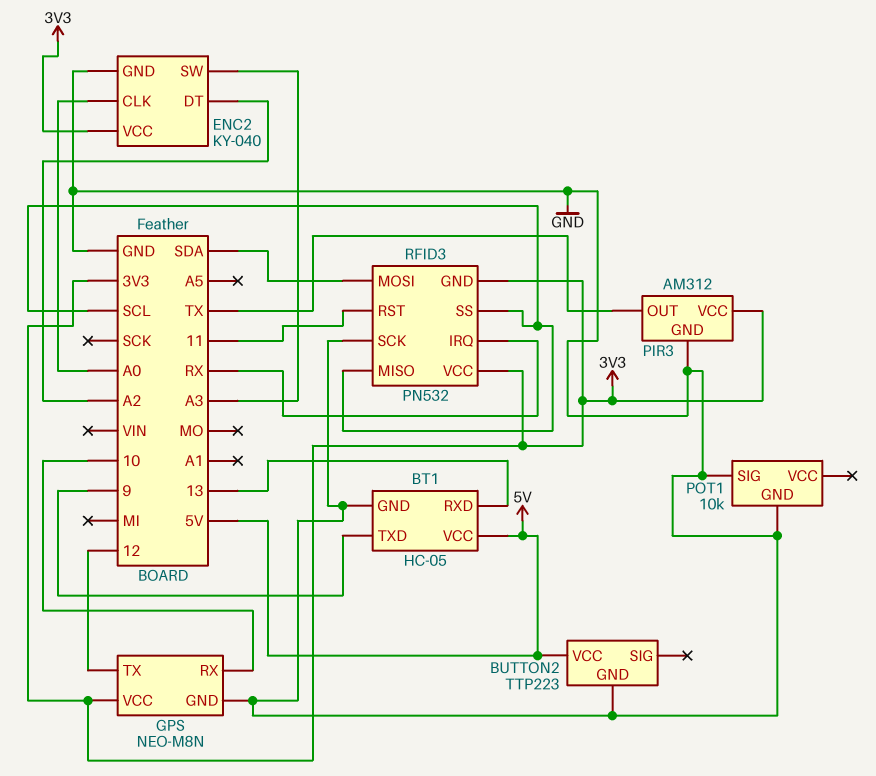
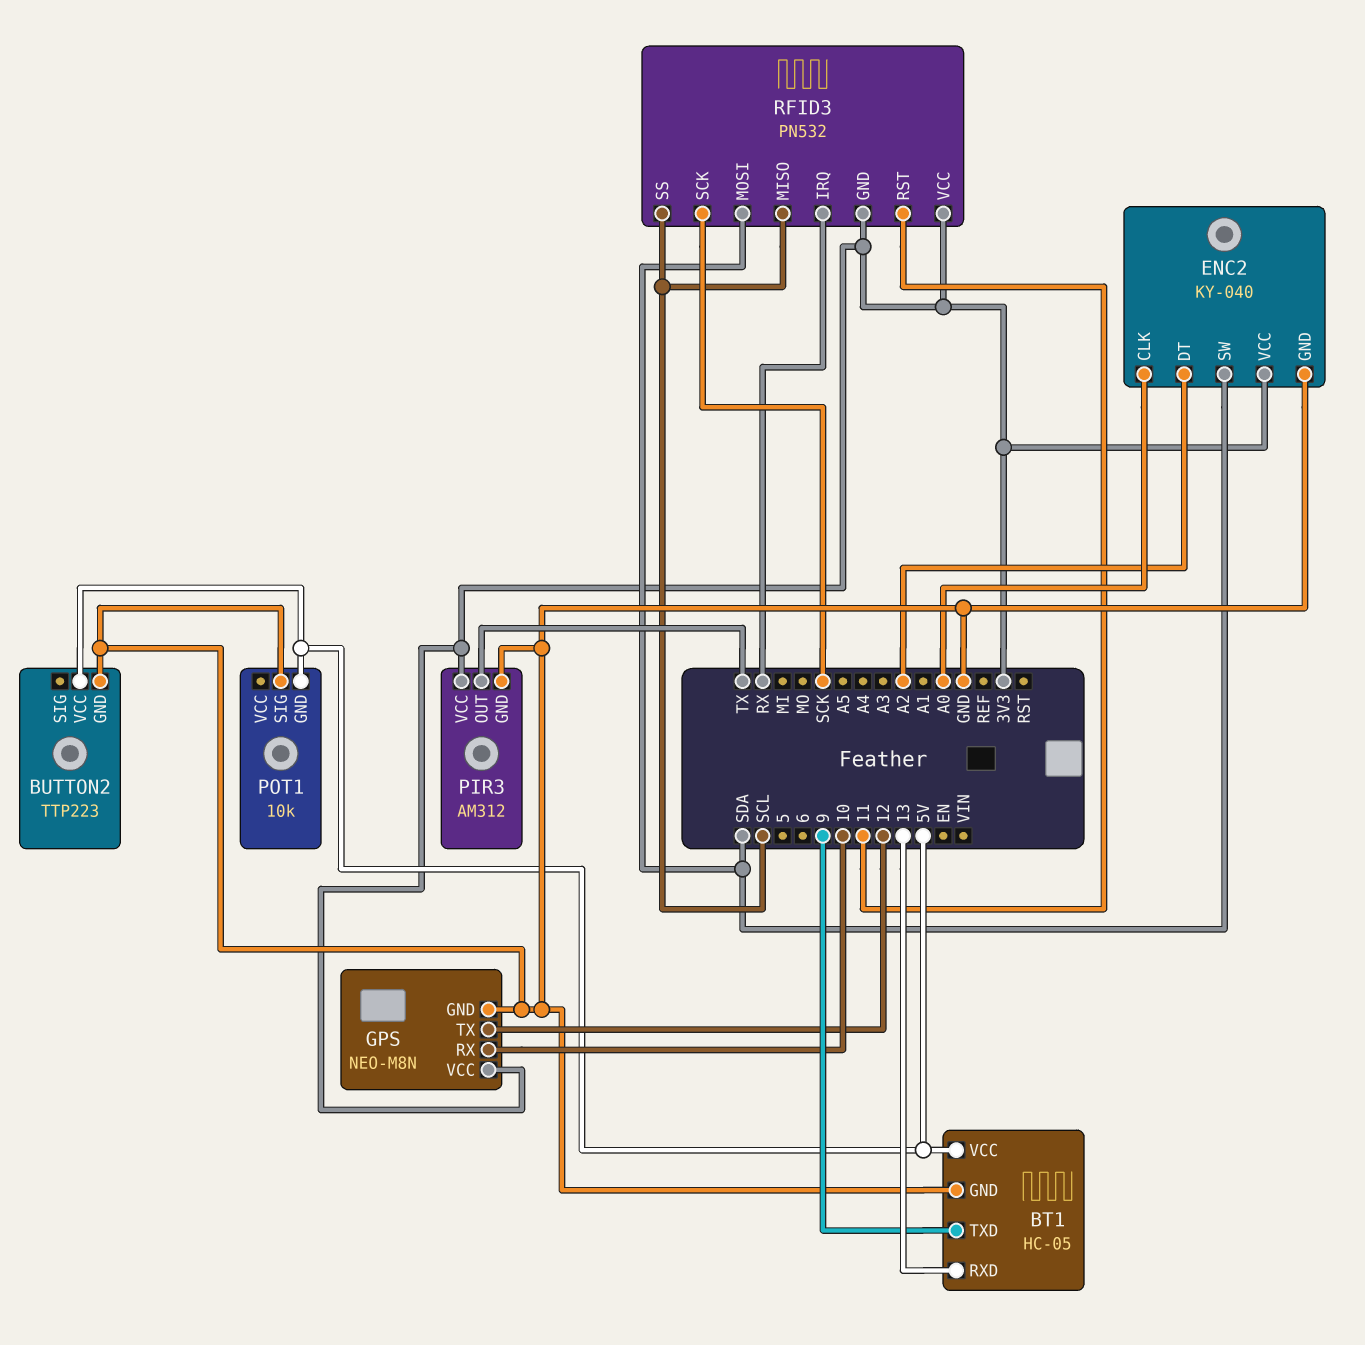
ENC2 pin SW: A3 -> SDA
POT1 pin GND: GND -> 5V
RFID3 pin SCK: GND -> SCK

